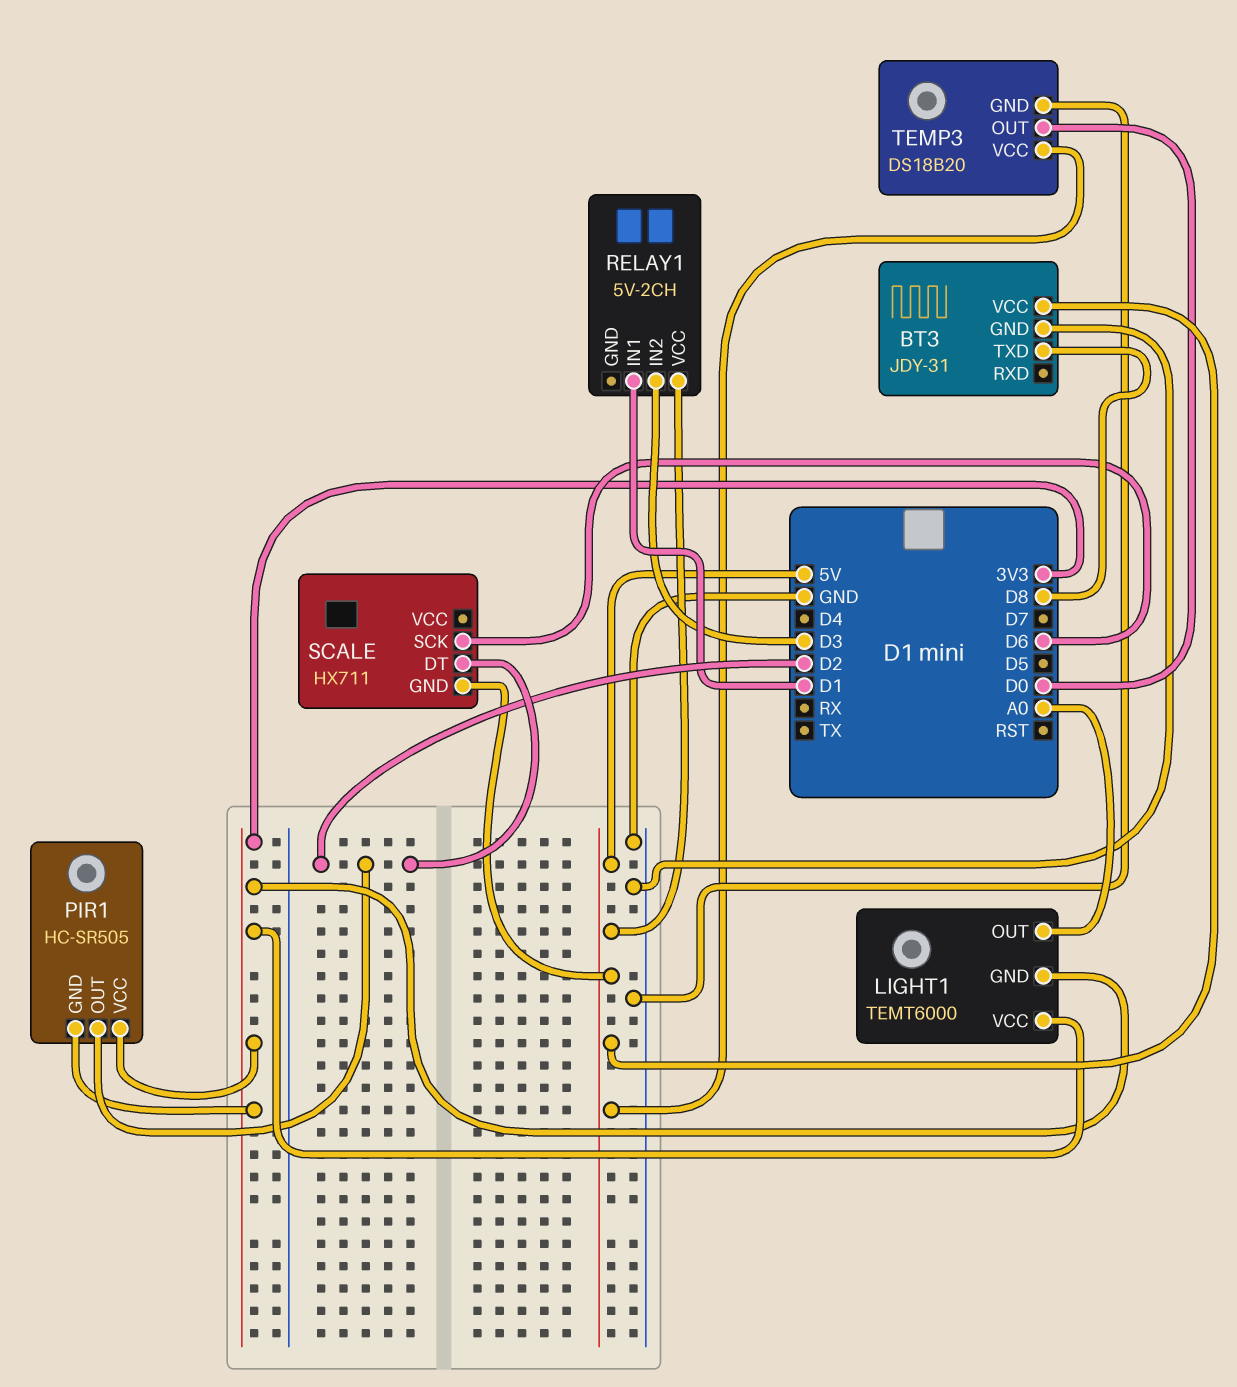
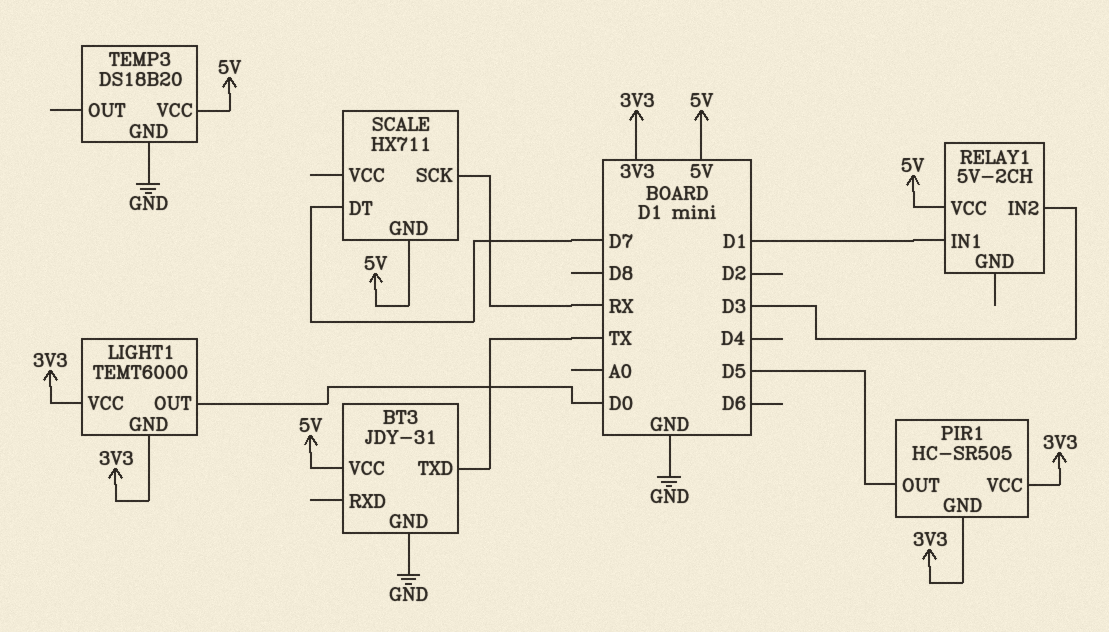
BT3 pin TXD: D8 -> TX
LIGHT1 pin OUT: A0 -> D0
PIR1 pin OUT: D2 -> D5
SCALE pin DT: D2 -> D7
SCALE pin SCK: D6 -> RX
TEMP3 pin OUT: D0 -> none

